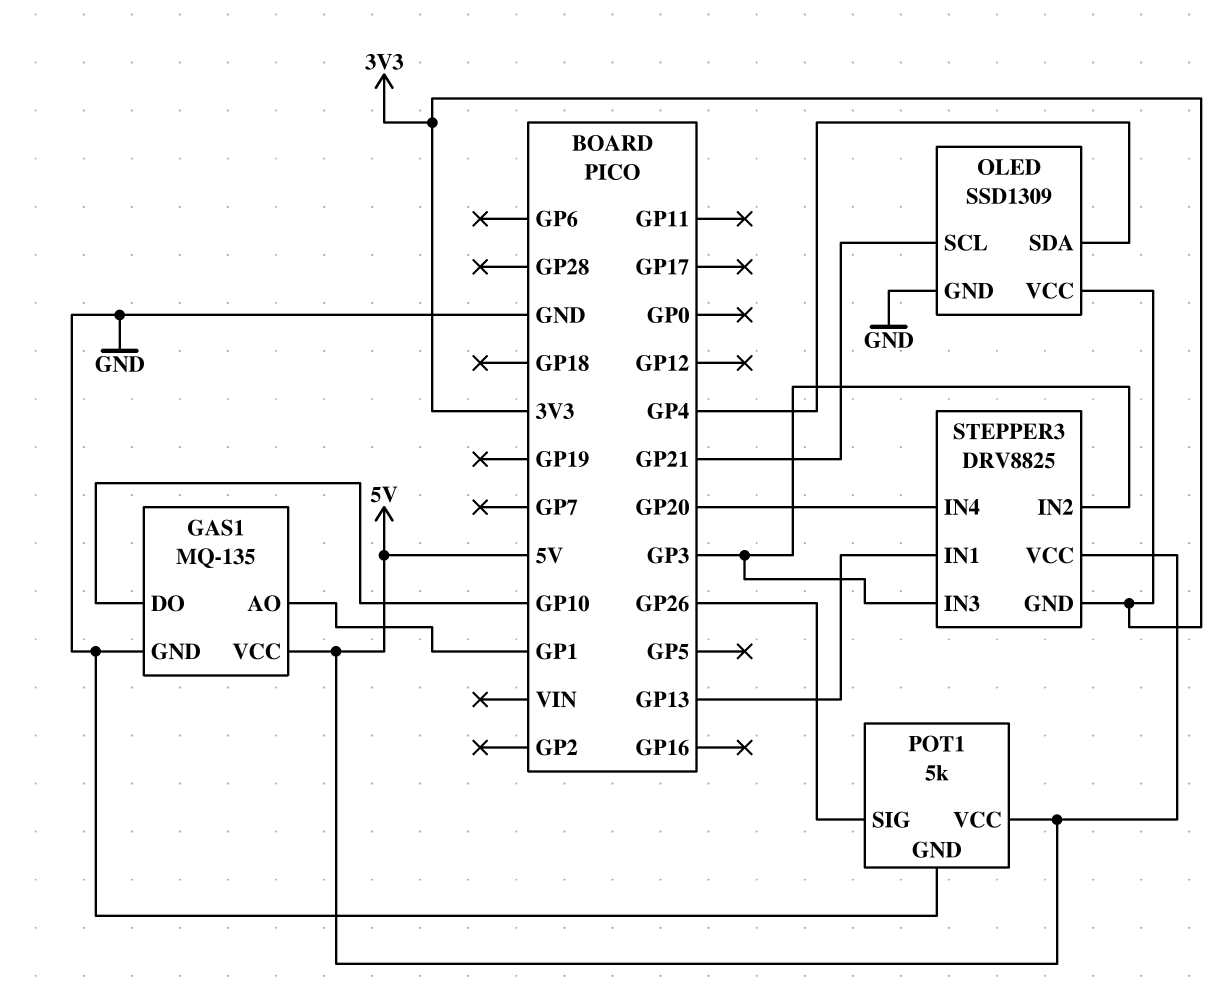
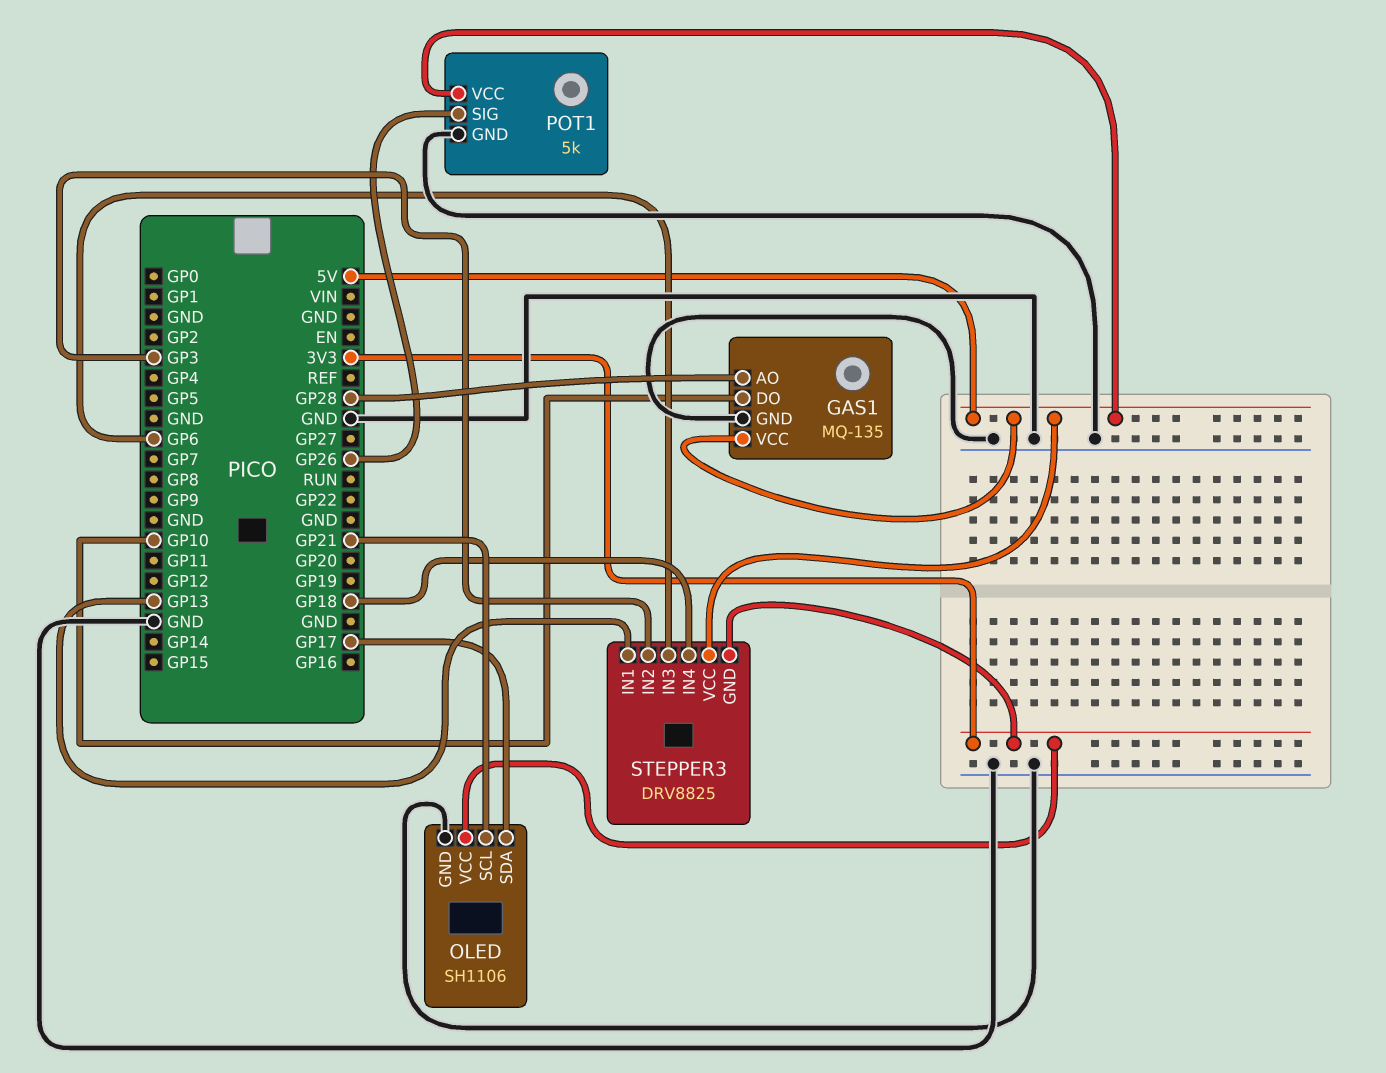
GAS1 pin AO: GP1 -> GP28
OLED: SSD1309 -> SH1106
OLED pin SDA: GP4 -> GP17
STEPPER3 pin IN3: GP3 -> GP6
STEPPER3 pin IN4: GP20 -> GP18

